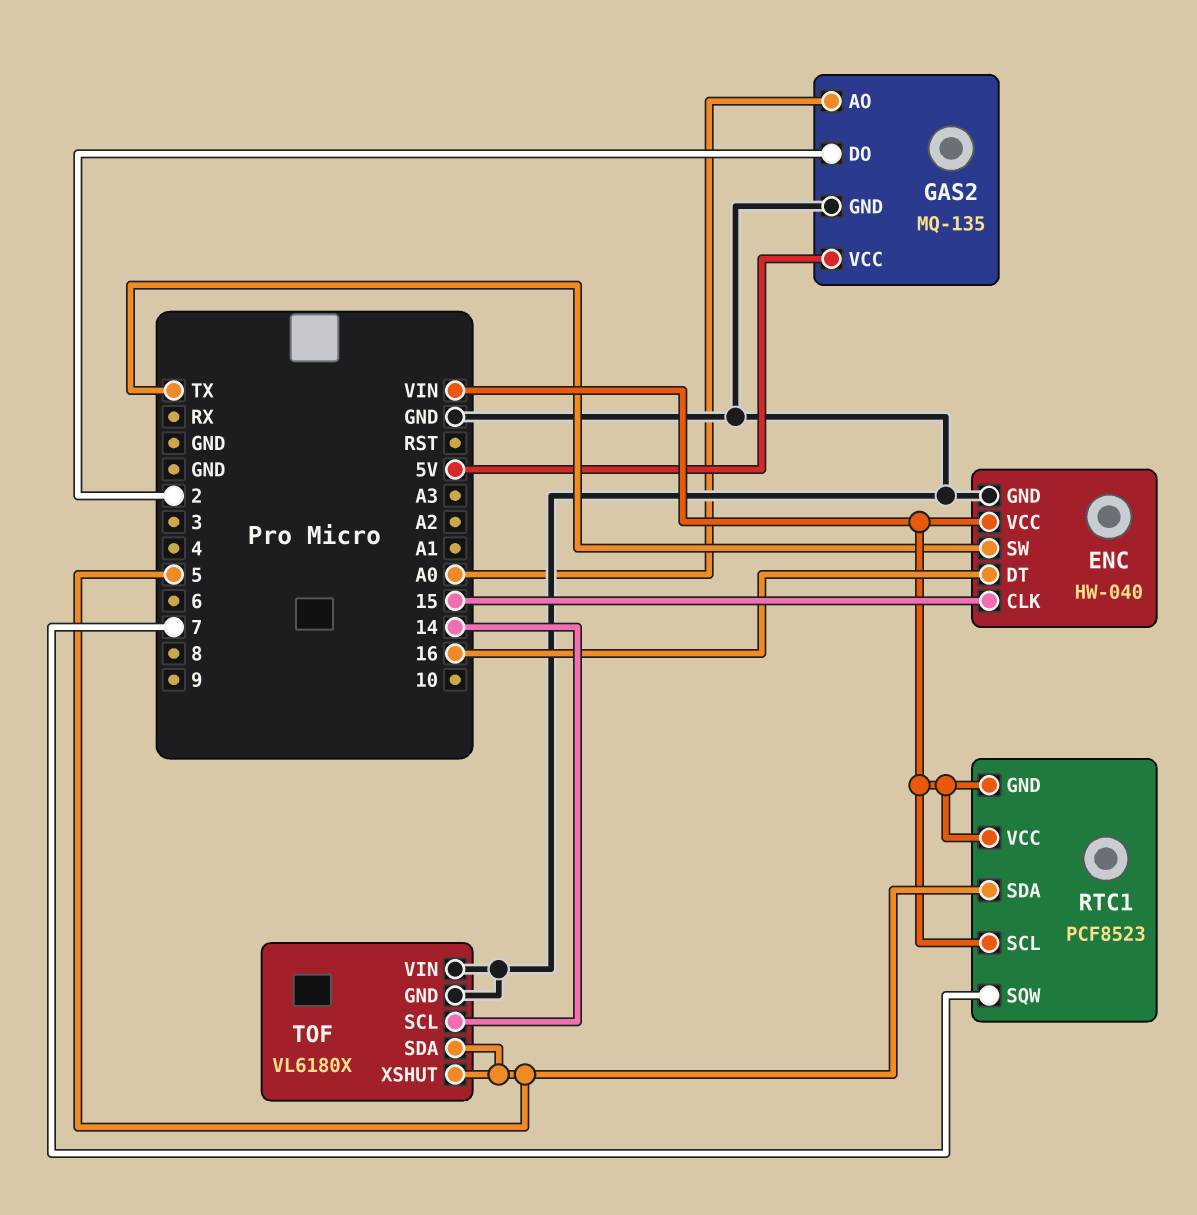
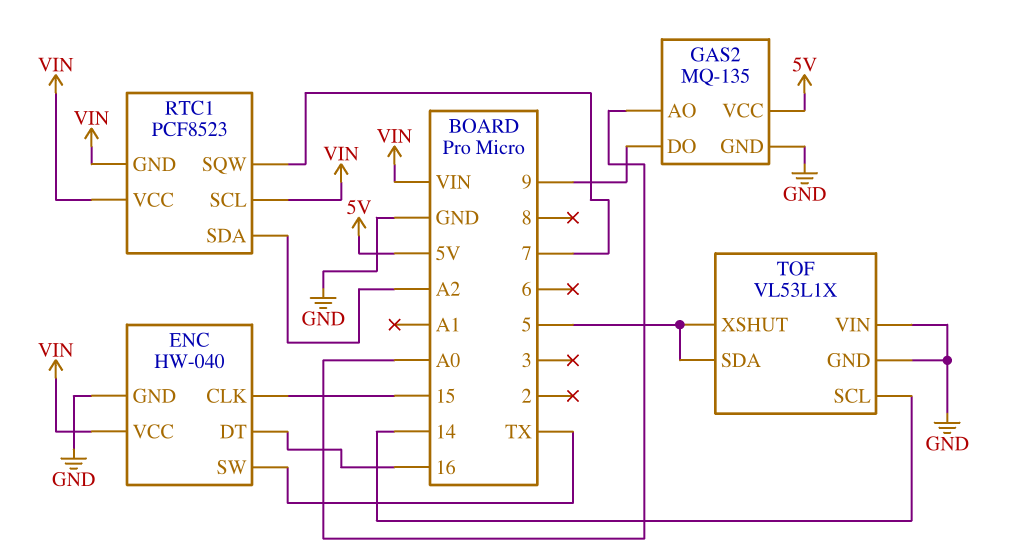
GAS2 pin DO: 2 -> 9
RTC1 pin SDA: 5 -> A2
TOF: VL6180X -> VL53L1X

